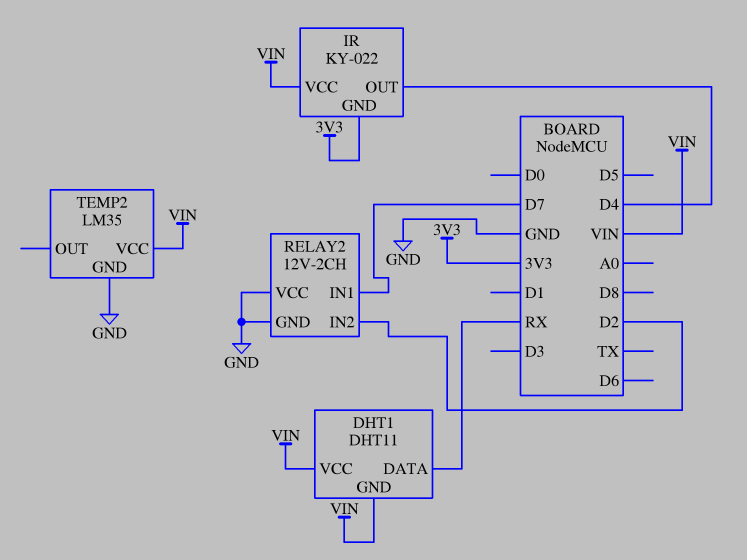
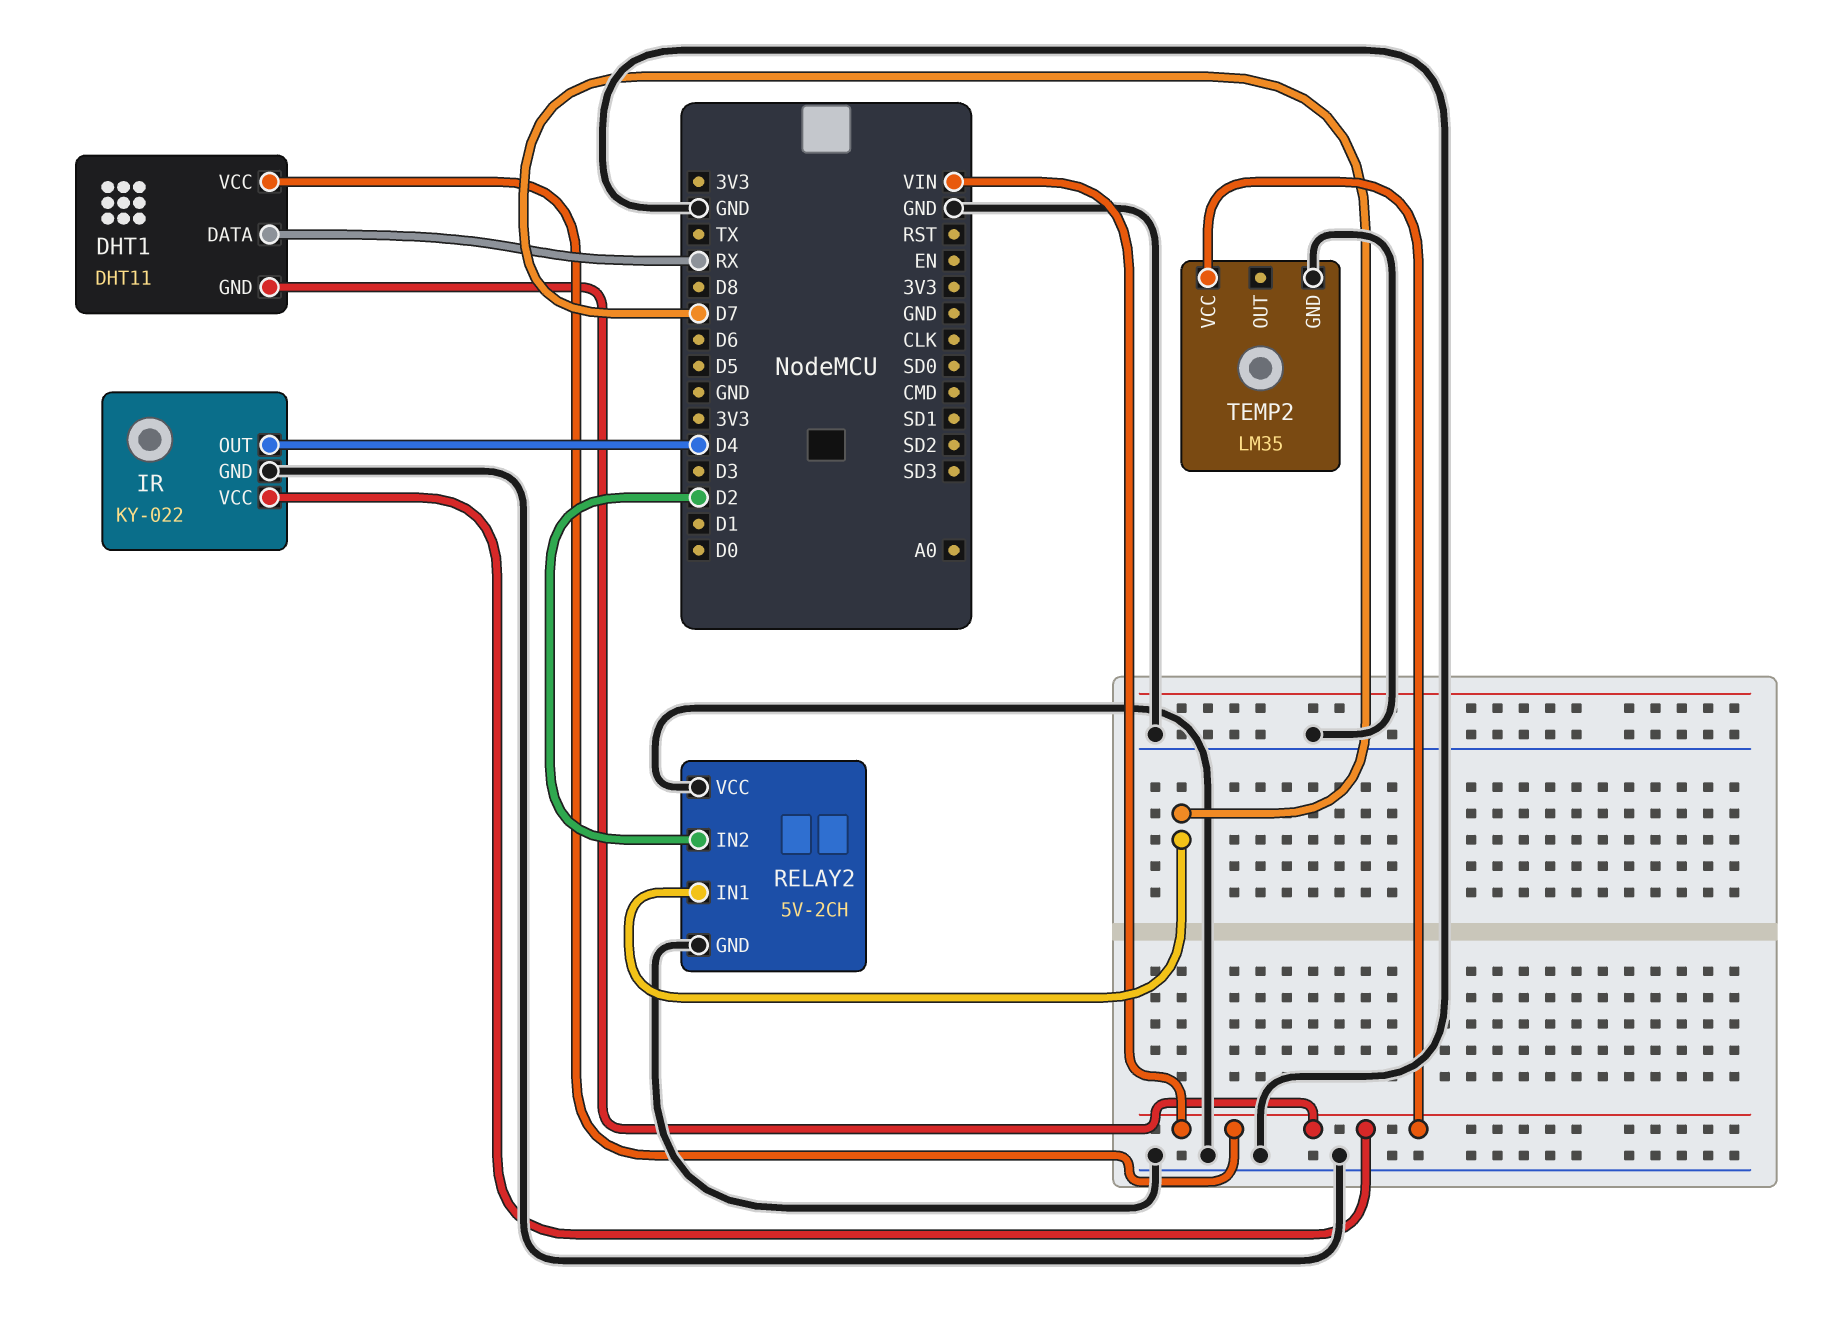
IR pin GND: 3V3 -> GND
RELAY2: 12V-2CH -> 5V-2CH

